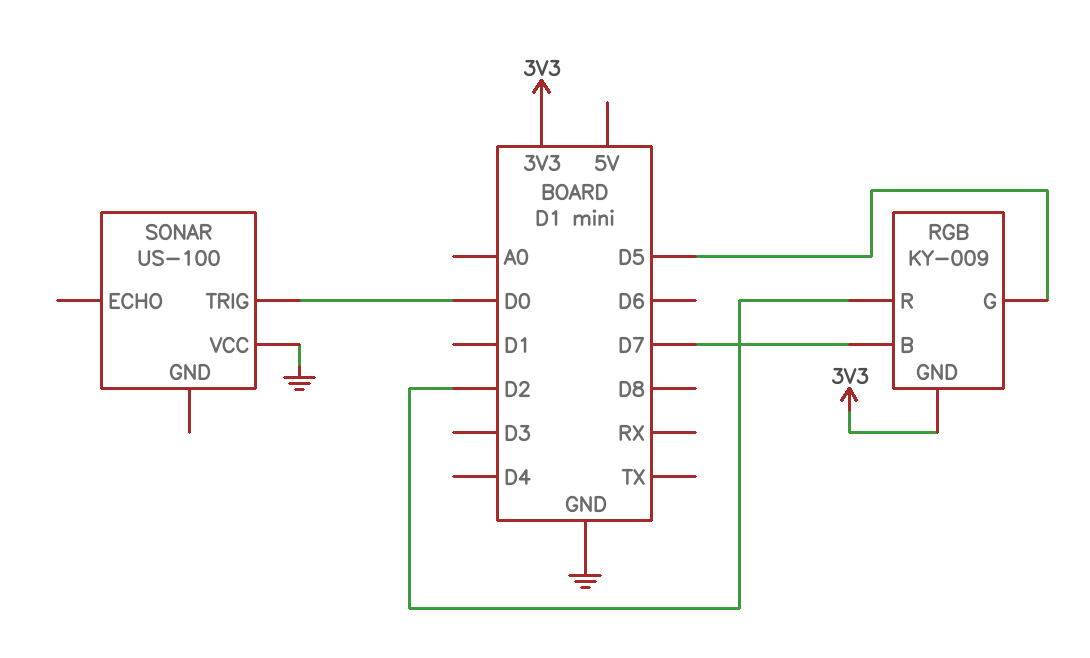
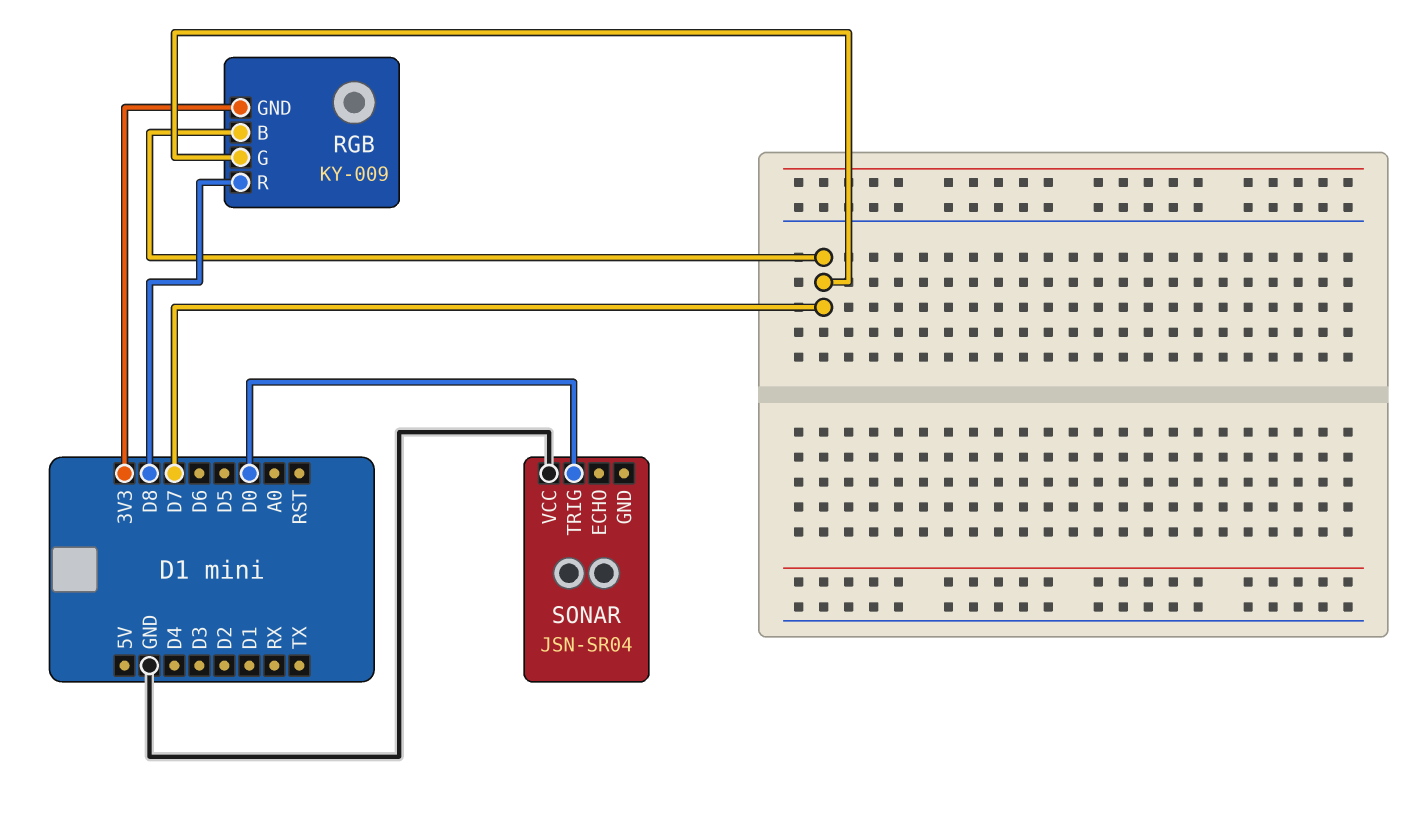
RGB pin G: D5 -> D7
RGB pin R: D2 -> D8
SONAR: US-100 -> JSN-SR04

